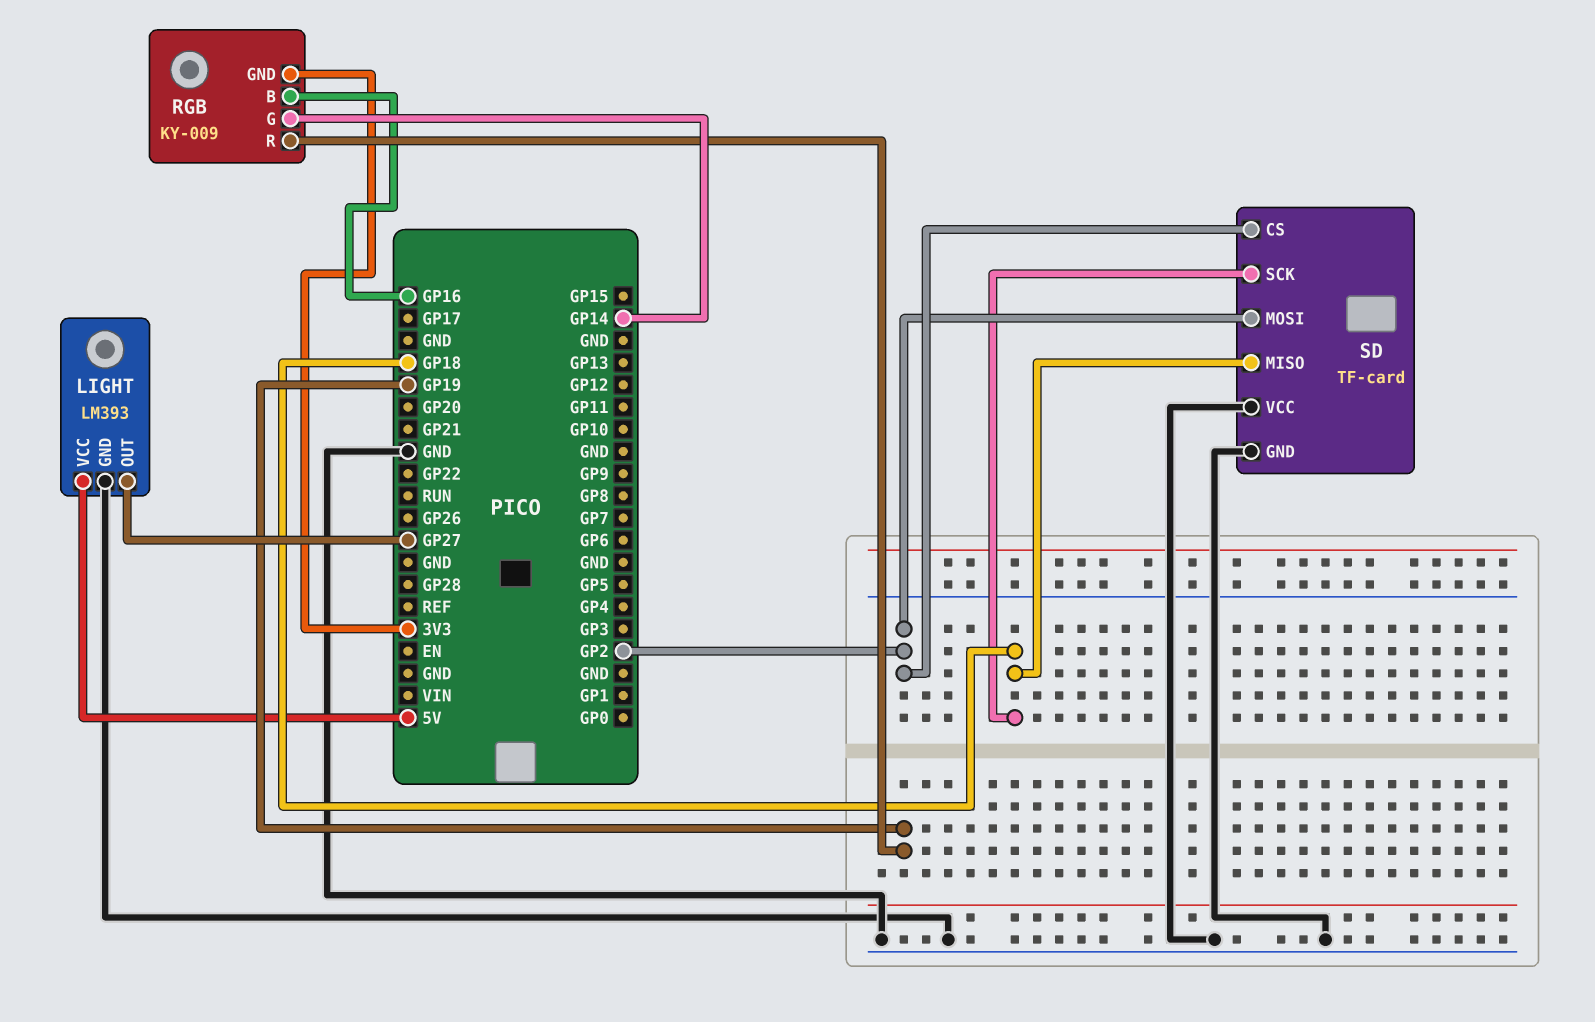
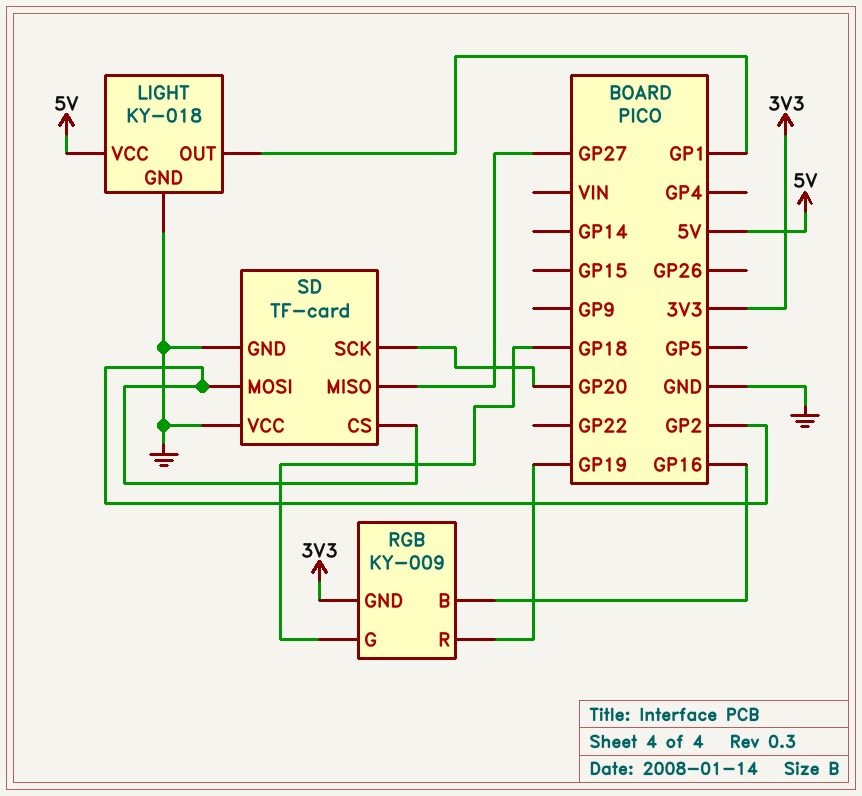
LIGHT: LM393 -> KY-018
LIGHT pin OUT: GP27 -> GP1
RGB pin G: GP14 -> GP18
SD pin MISO: GP18 -> GP27
SD pin SCK: GP18 -> GP20

